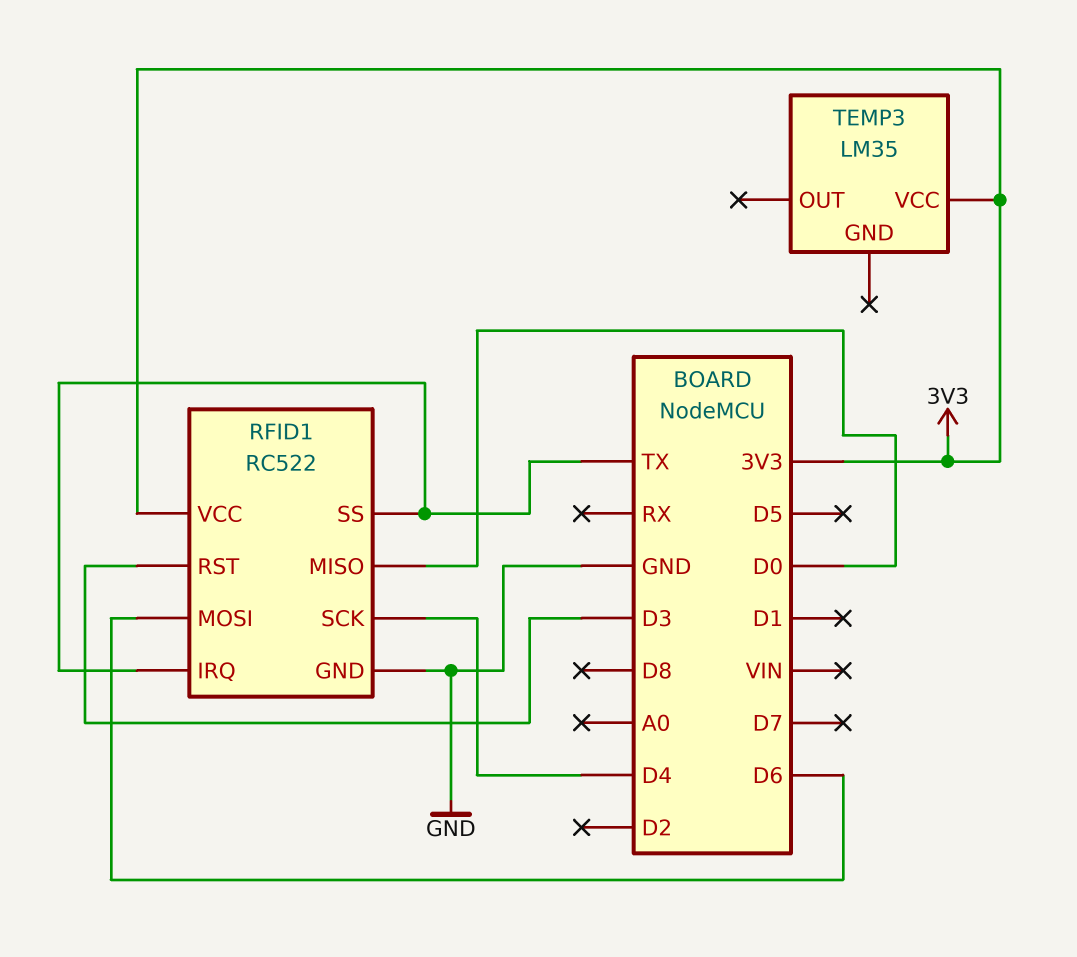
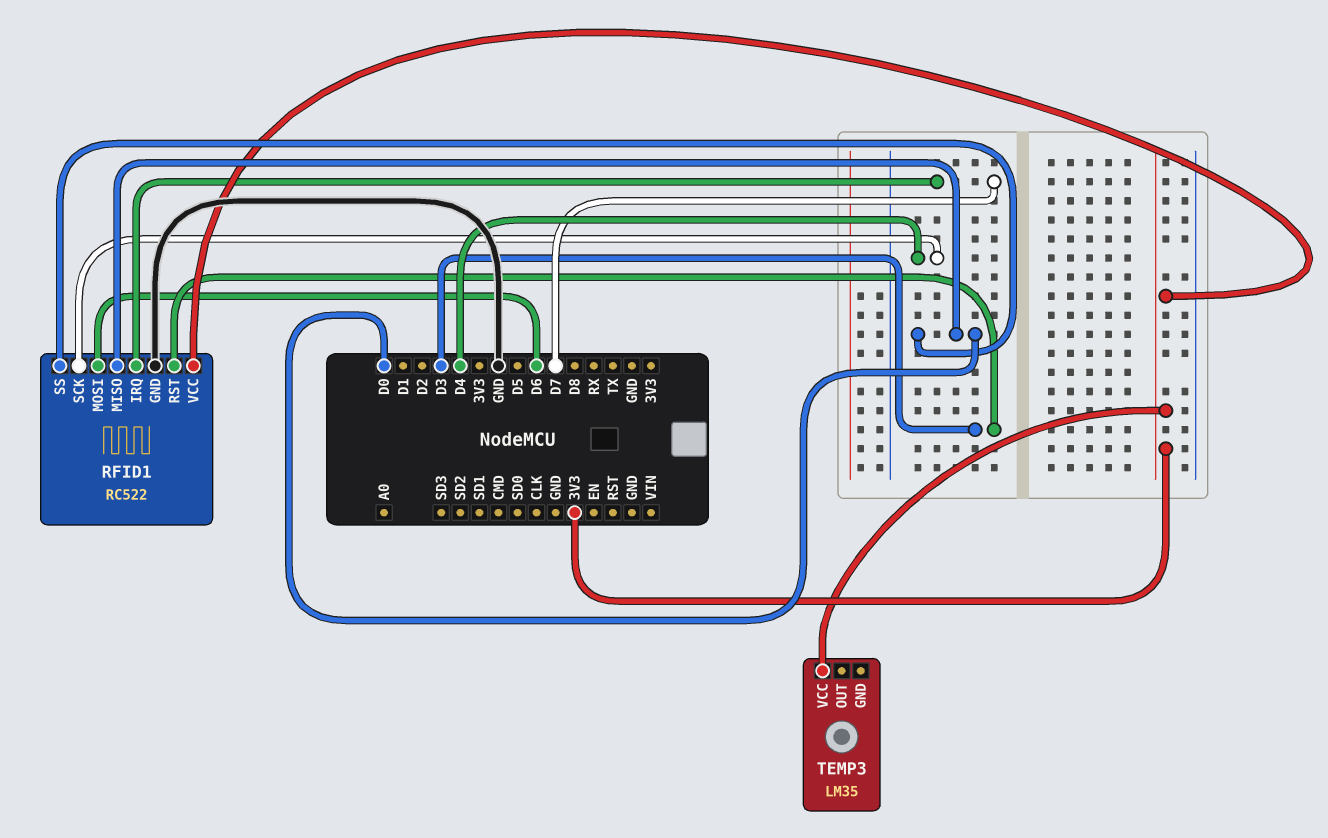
RFID1 pin IRQ: TX -> D7
RFID1 pin SS: TX -> D0

